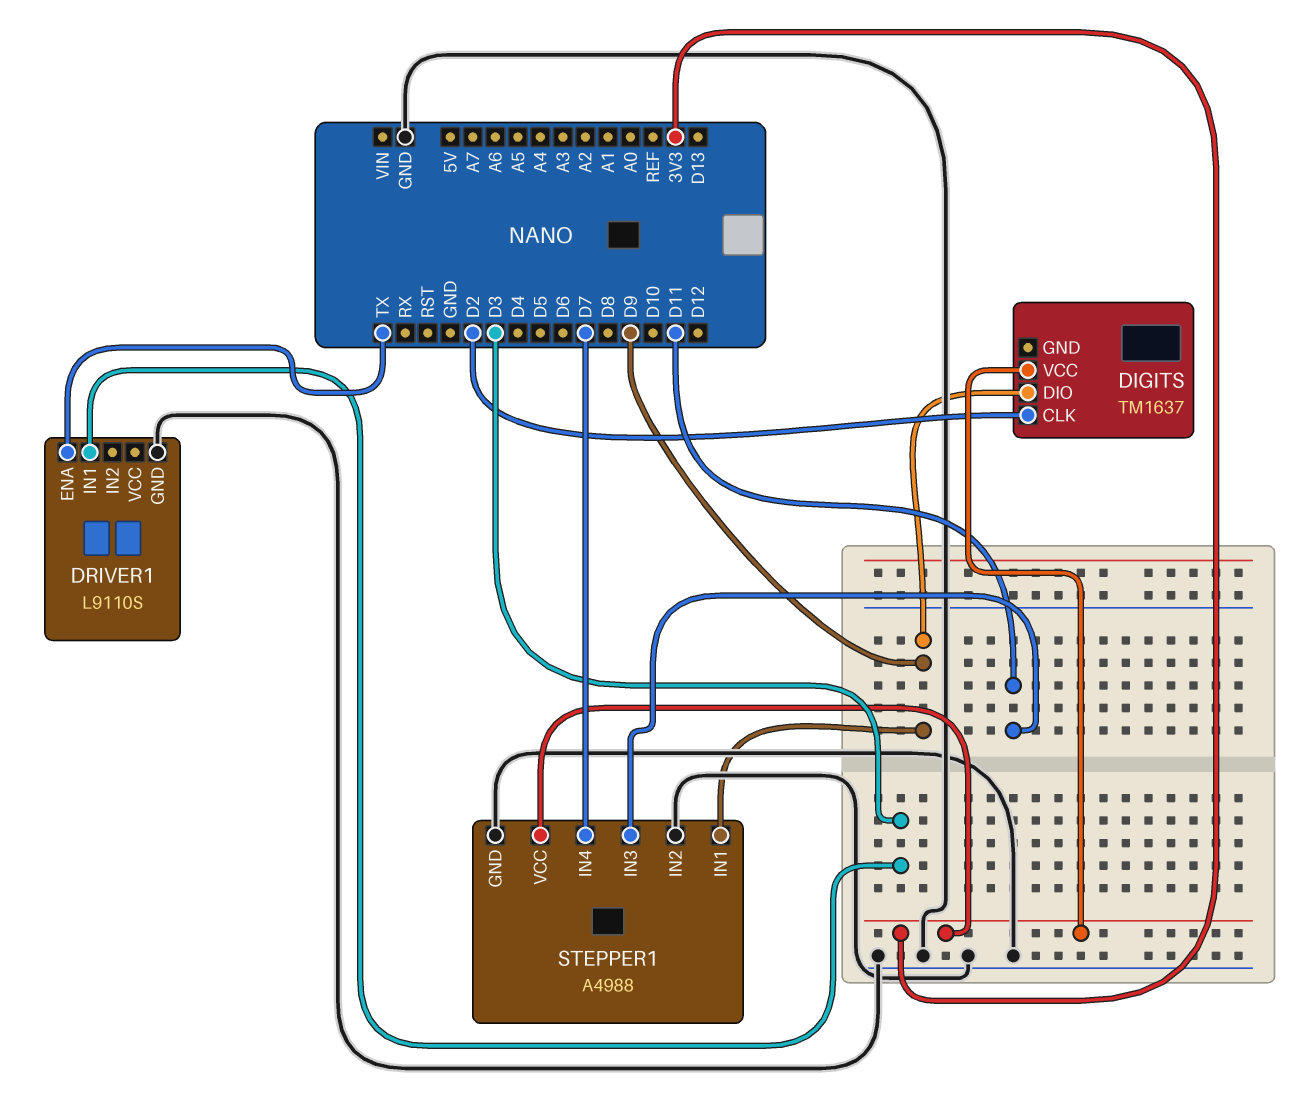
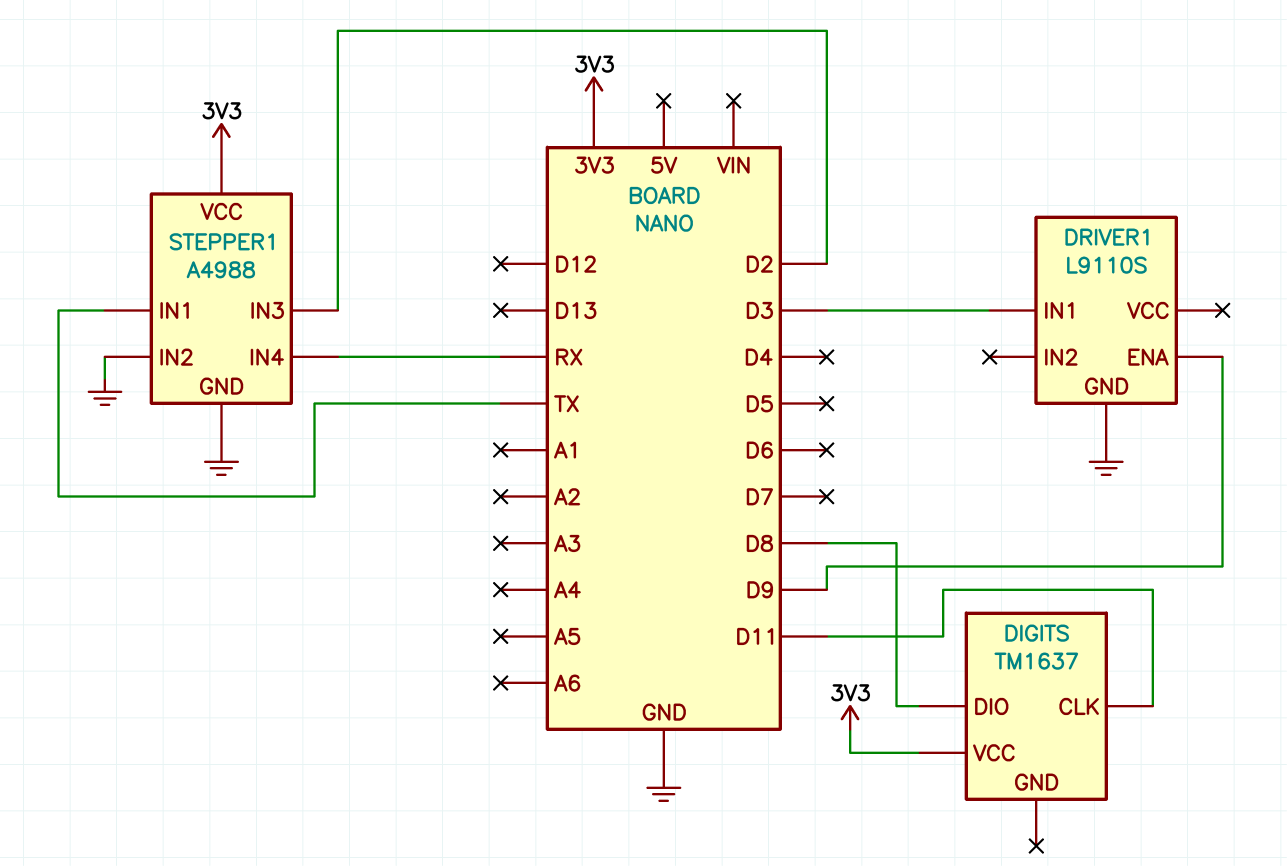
DIGITS pin CLK: D2 -> D11
DIGITS pin DIO: D9 -> D8
DRIVER1 pin ENA: TX -> D9
STEPPER1 pin IN1: D9 -> TX
STEPPER1 pin IN3: D11 -> D2
STEPPER1 pin IN4: D7 -> RX

